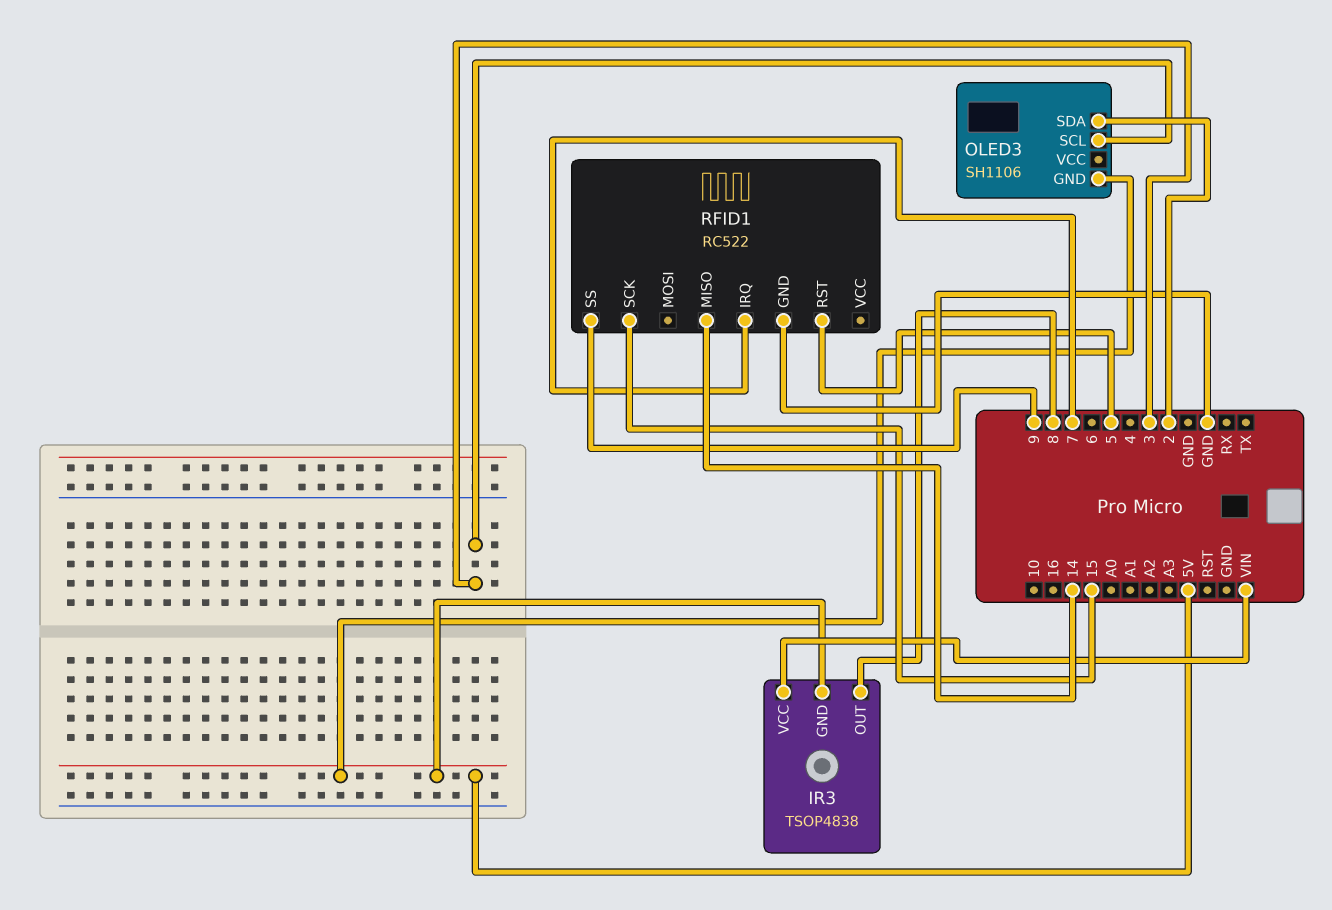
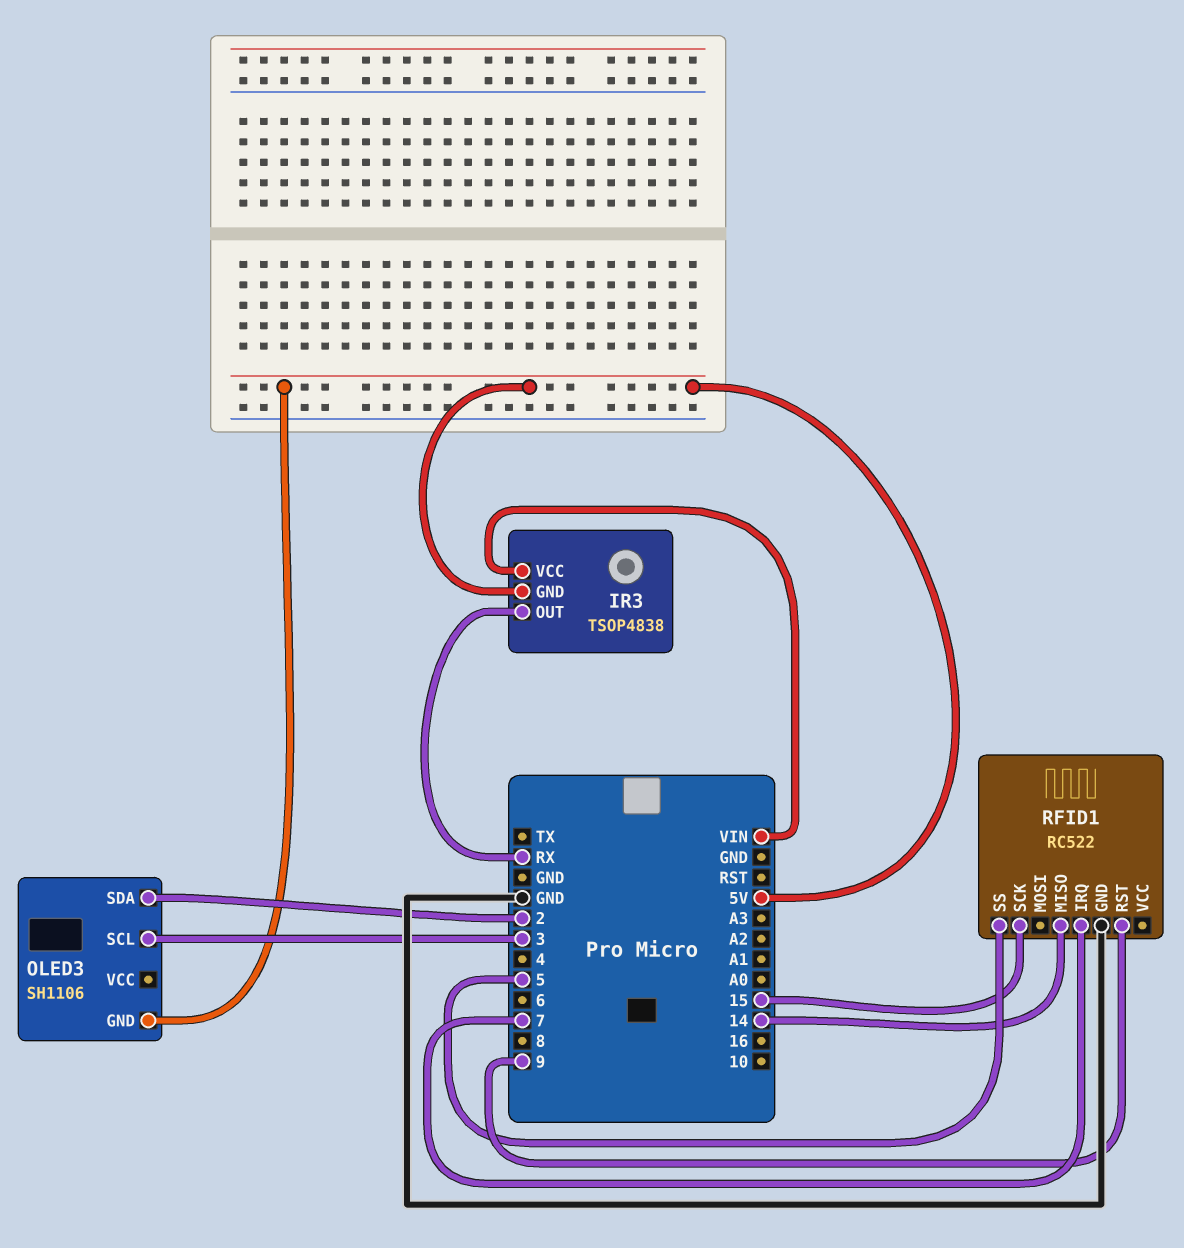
IR3 pin OUT: 8 -> RX
RFID1 pin RST: 5 -> 9
RFID1 pin SS: 9 -> 5

